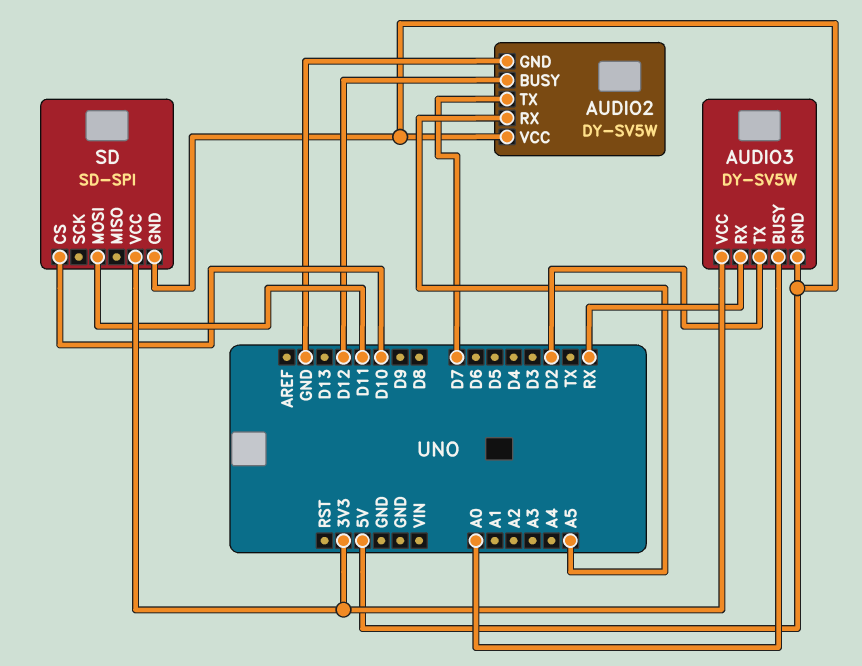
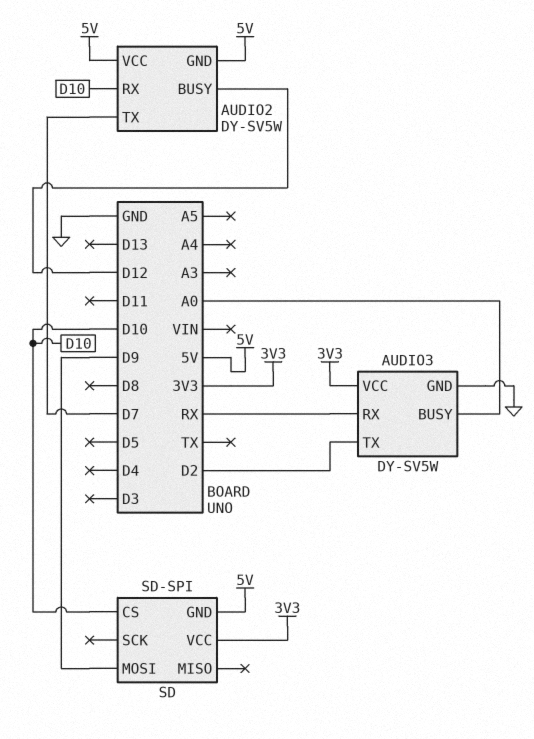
AUDIO2 pin GND: GND -> 5V
AUDIO2 pin RX: A5 -> D10
AUDIO3 pin GND: 5V -> GND
SD pin MOSI: D11 -> D9

